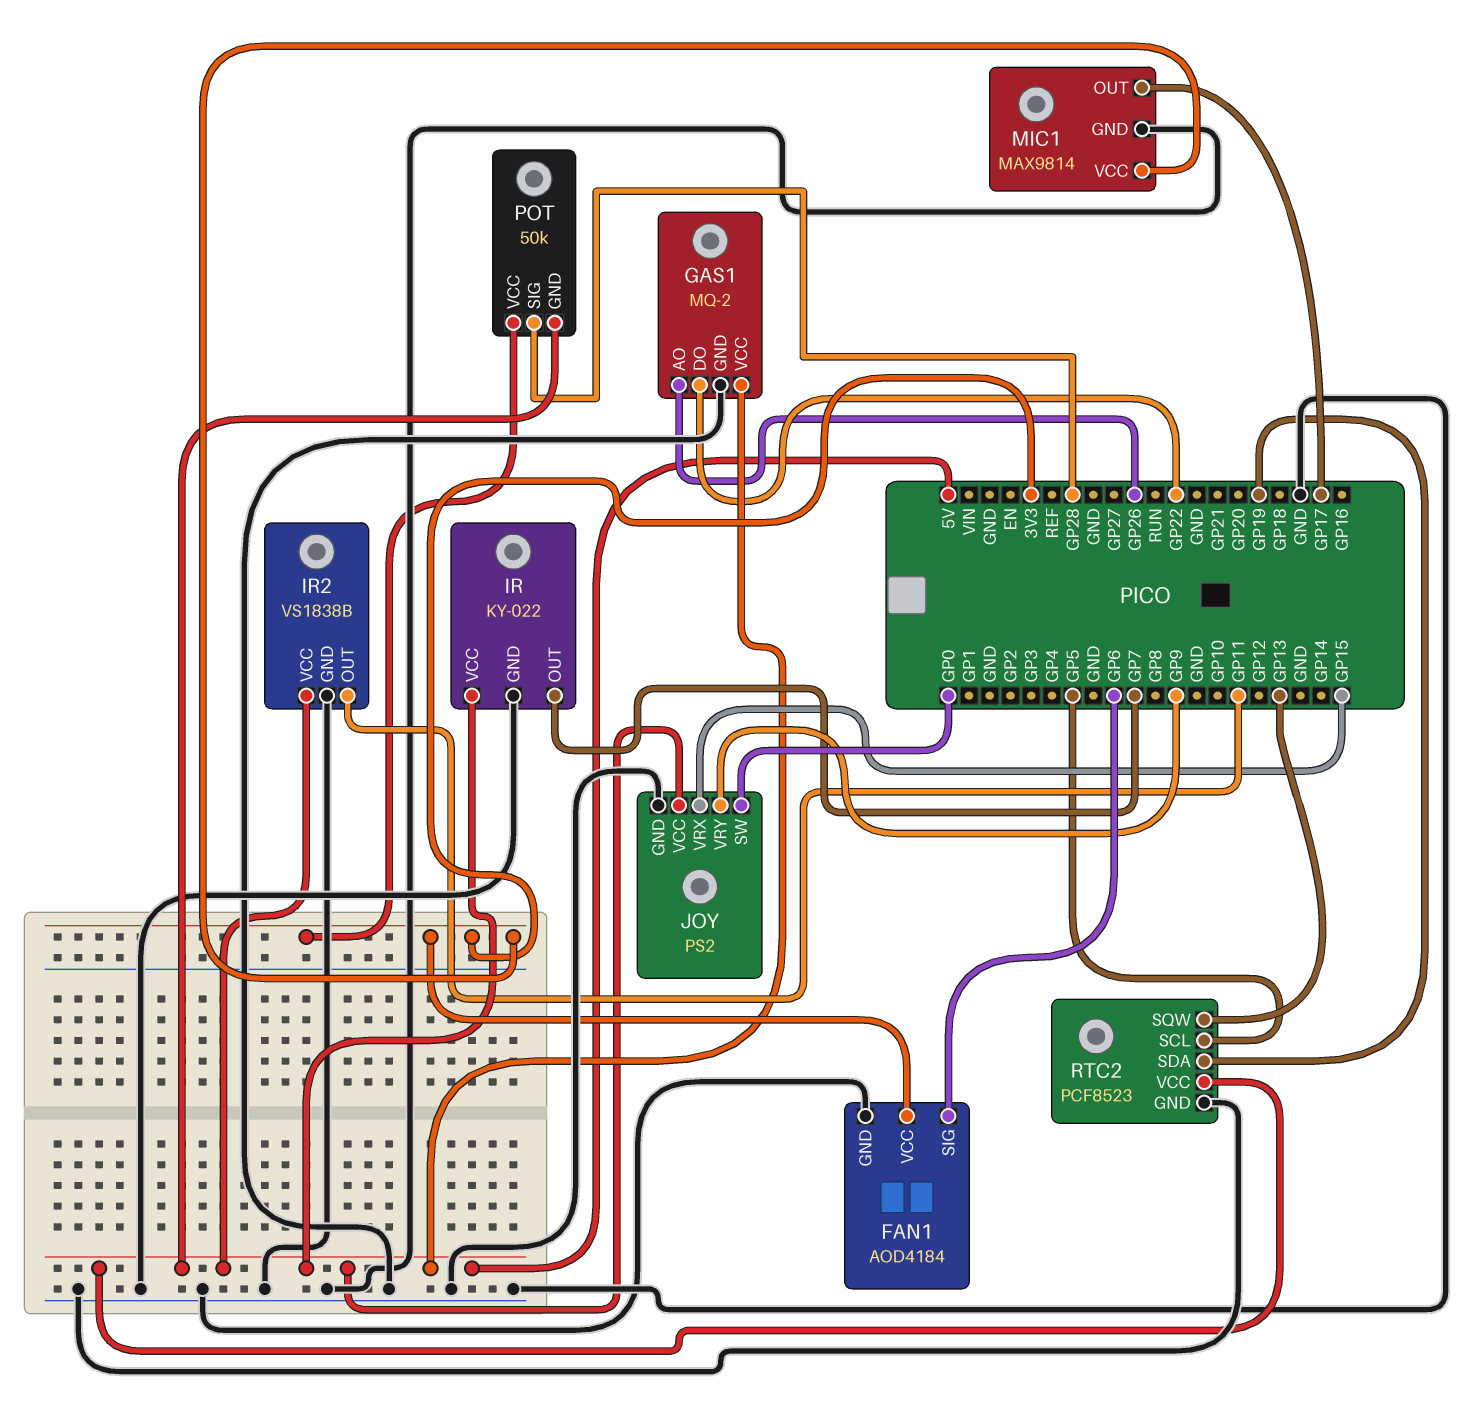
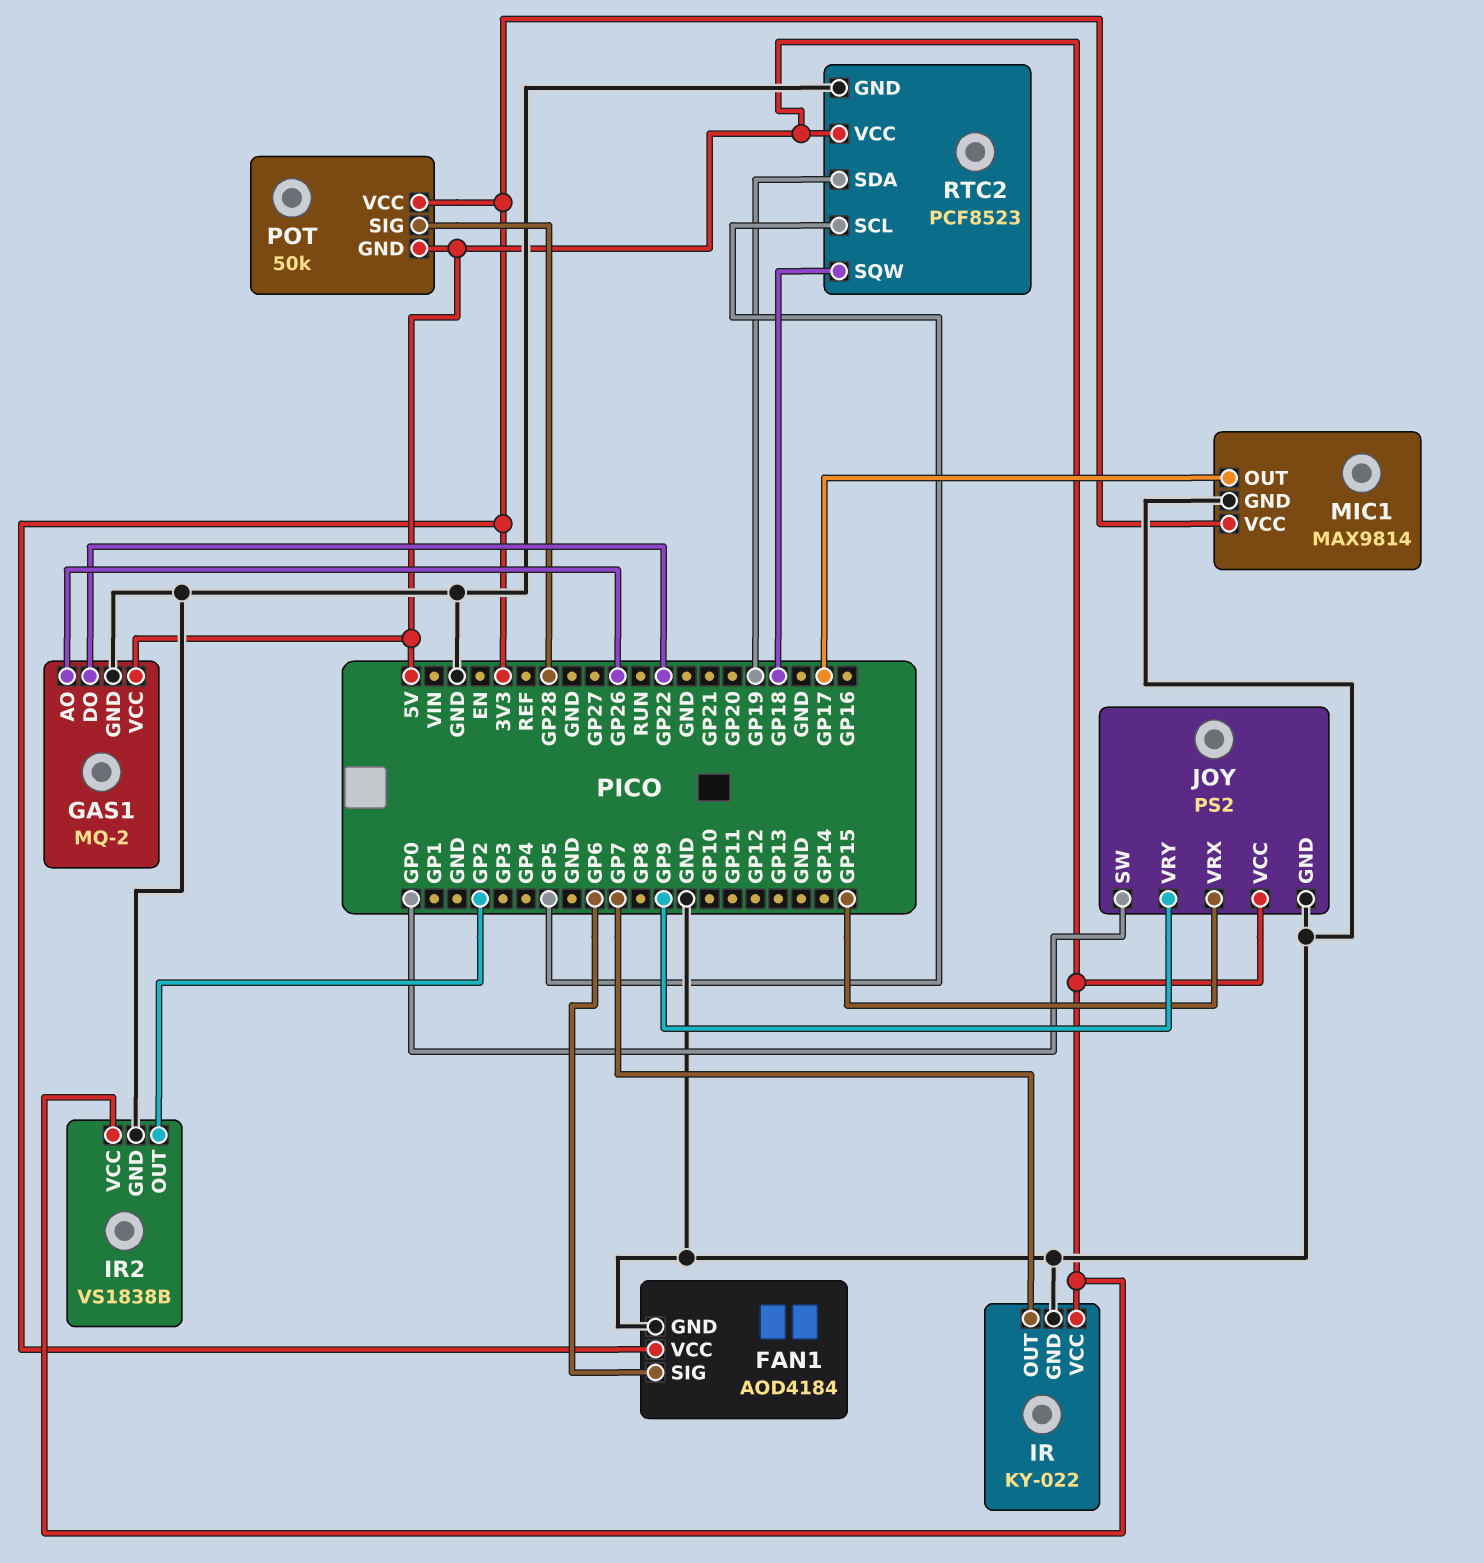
IR2 pin OUT: GP11 -> GP2
RTC2 pin SQW: GP13 -> GP18

